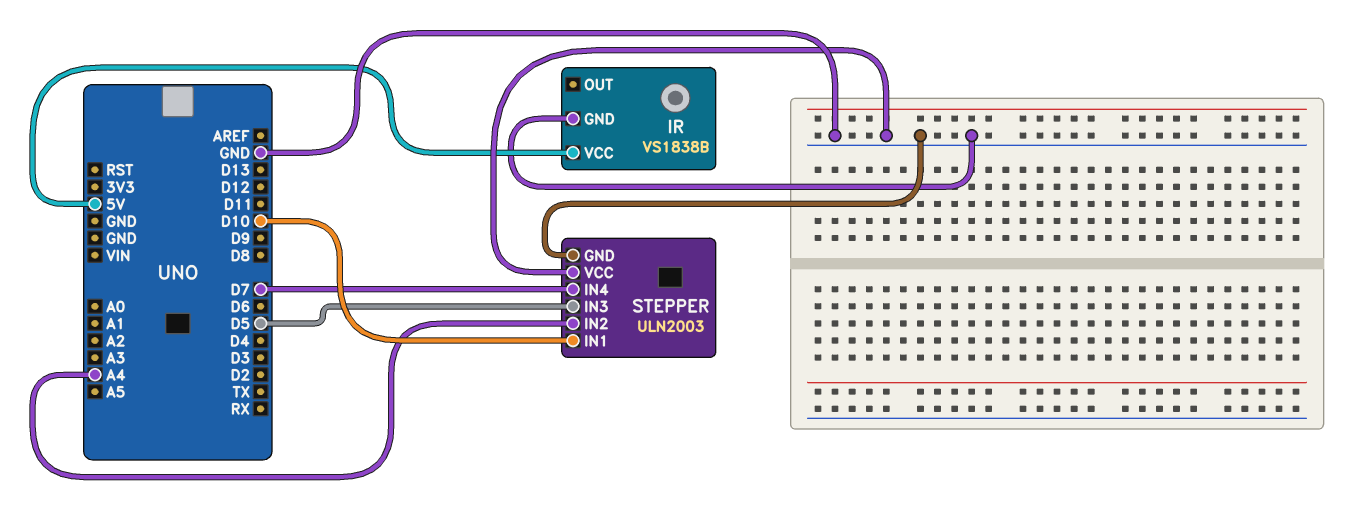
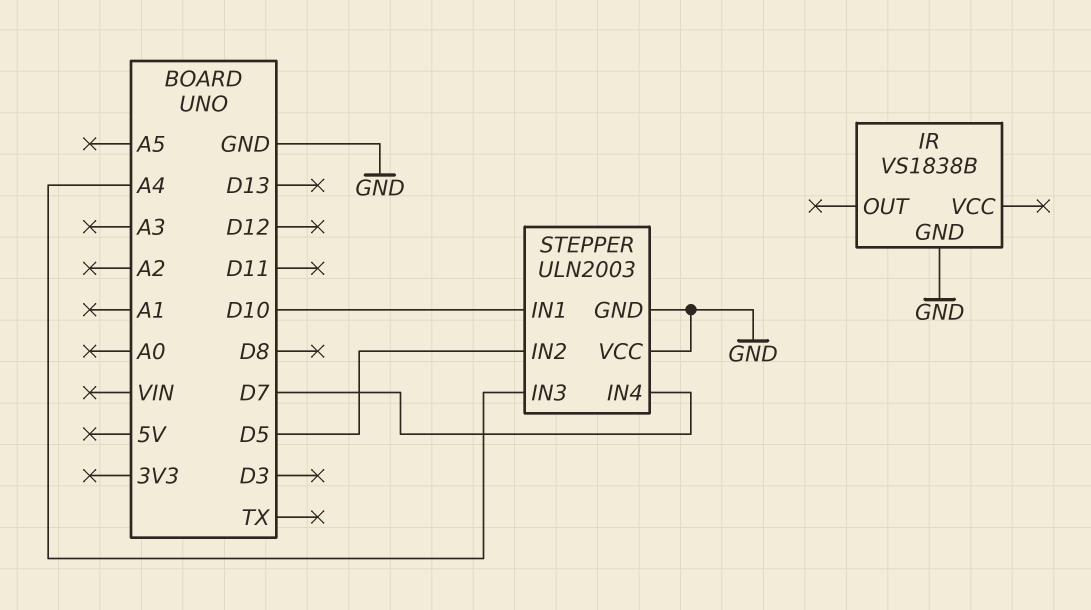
IR pin VCC: 5V -> none
STEPPER pin IN2: A4 -> D5
STEPPER pin IN3: D5 -> A4

